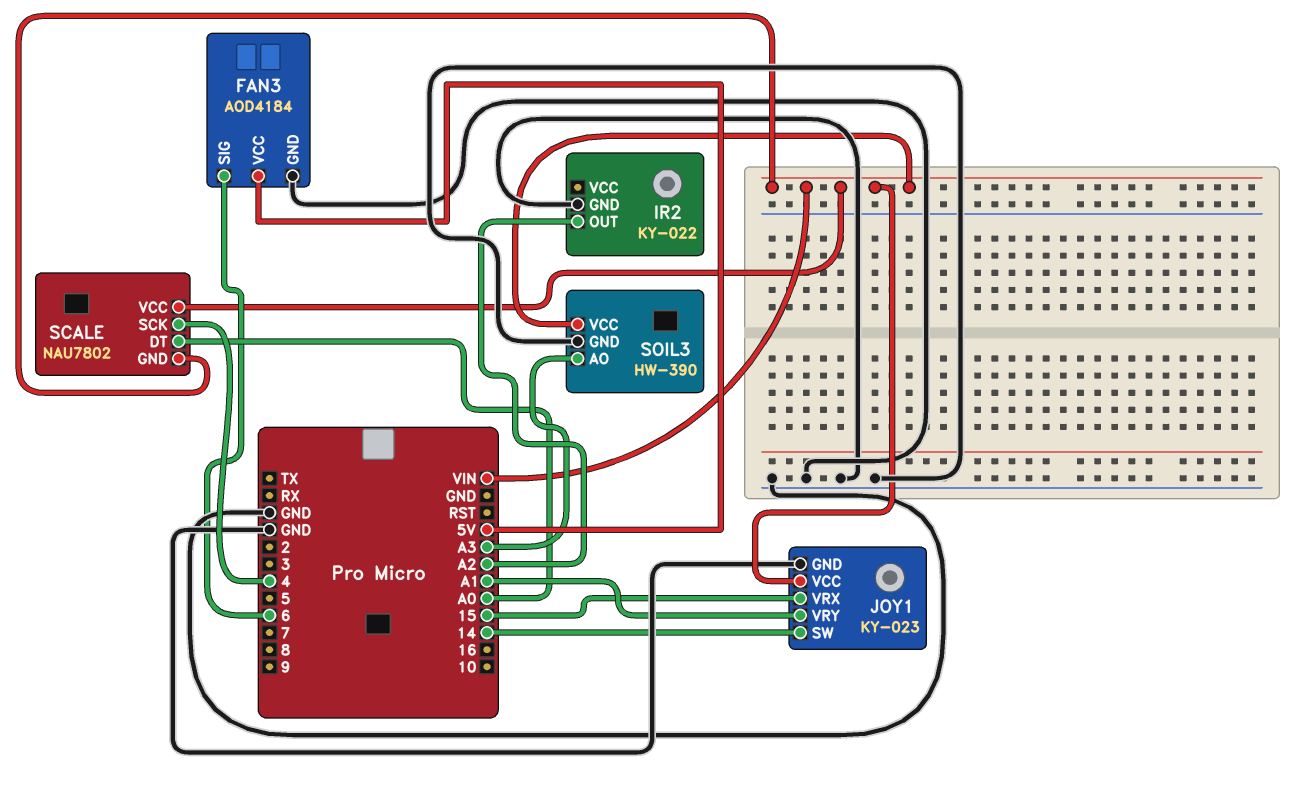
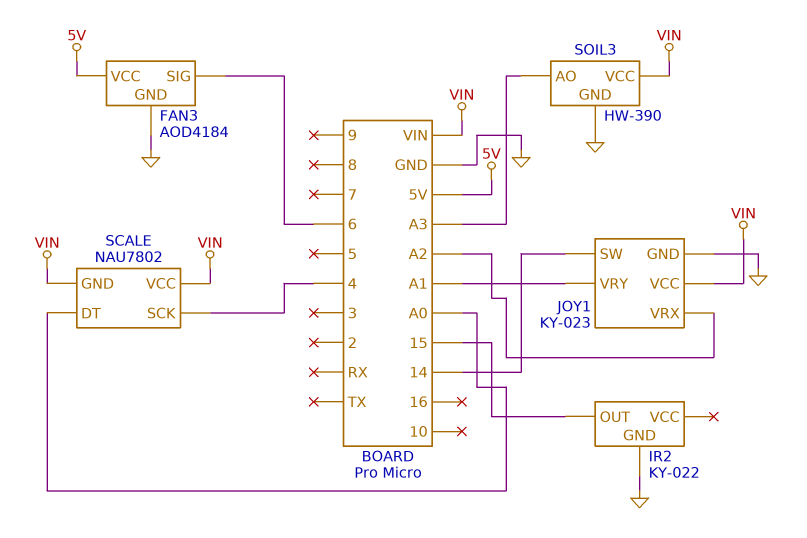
IR2 pin OUT: A2 -> 15
JOY1 pin VRX: 15 -> A2

